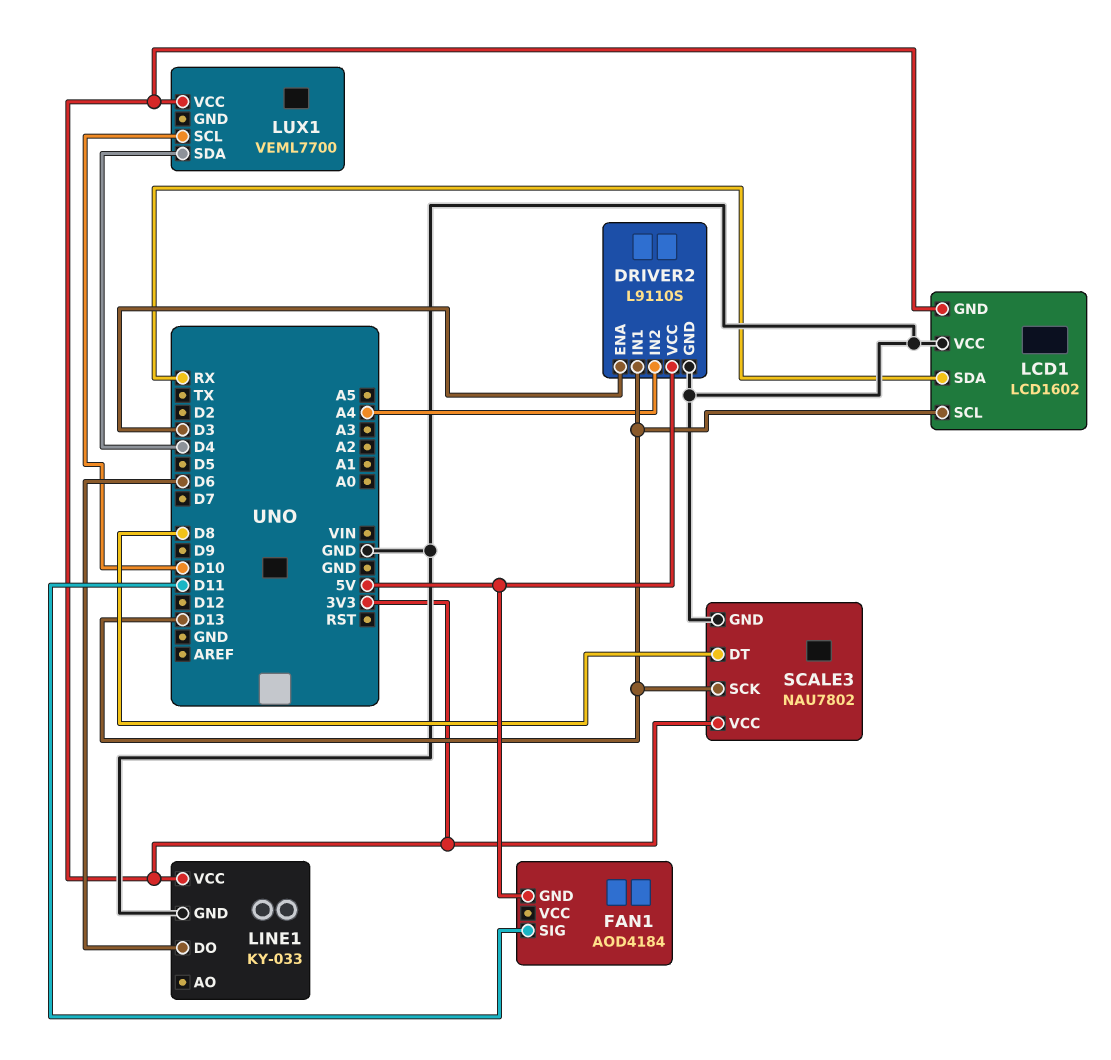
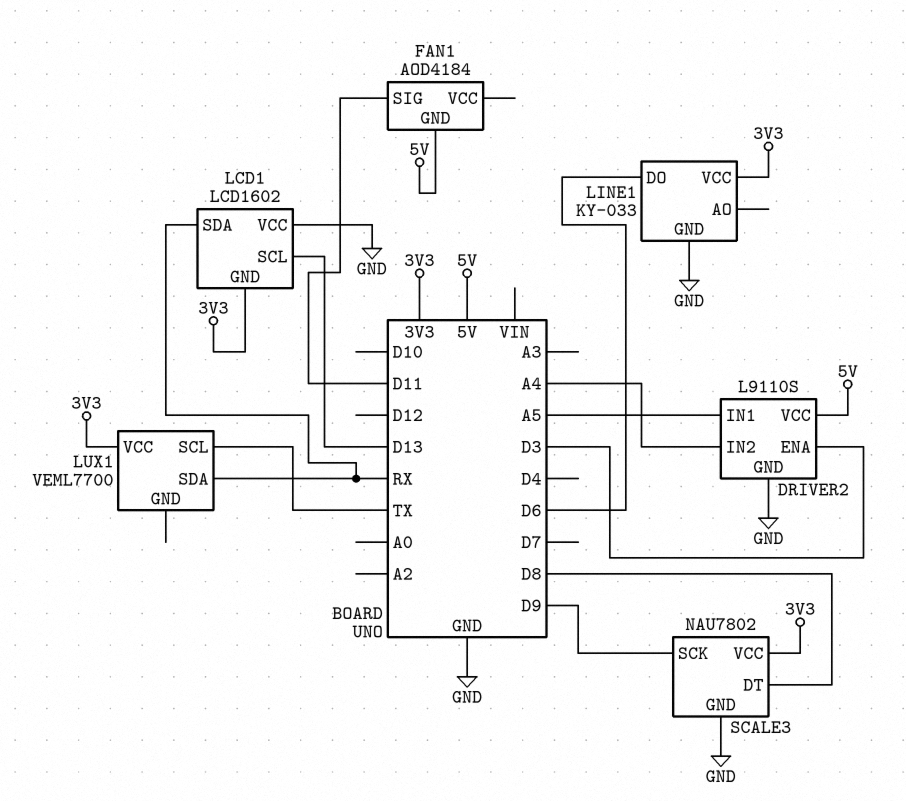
DRIVER2 pin IN1: D13 -> A5
LUX1 pin SCL: D10 -> TX
LUX1 pin SDA: D4 -> RX
SCALE3 pin SCK: D13 -> D9

